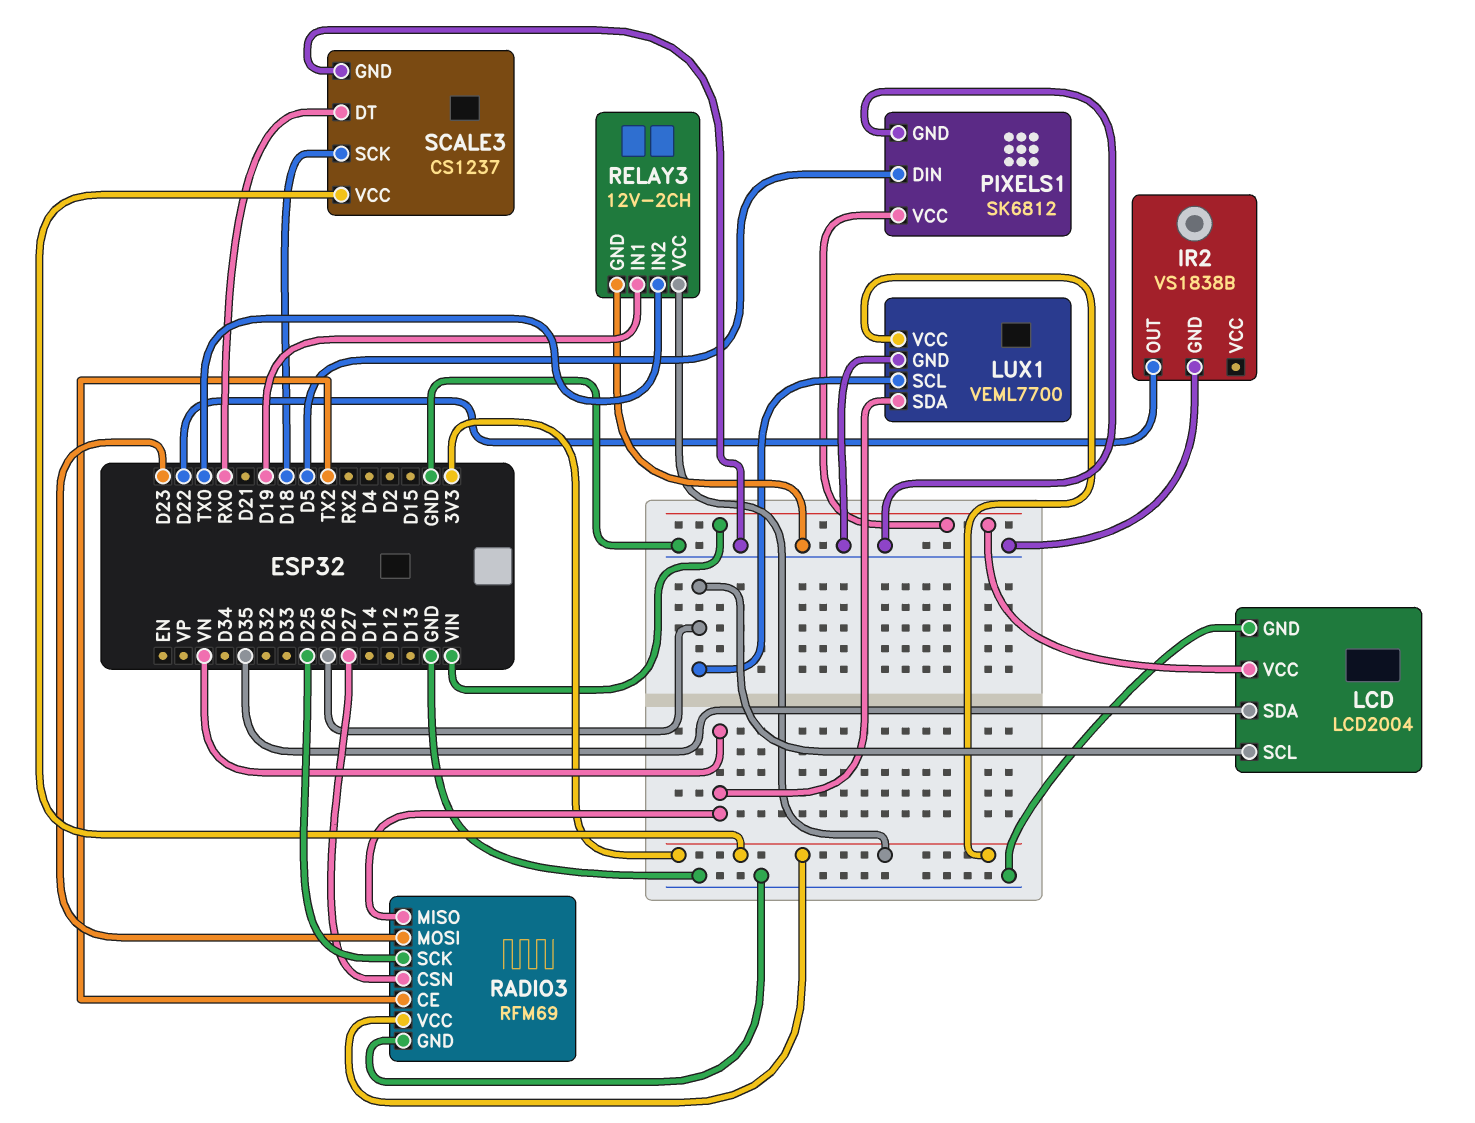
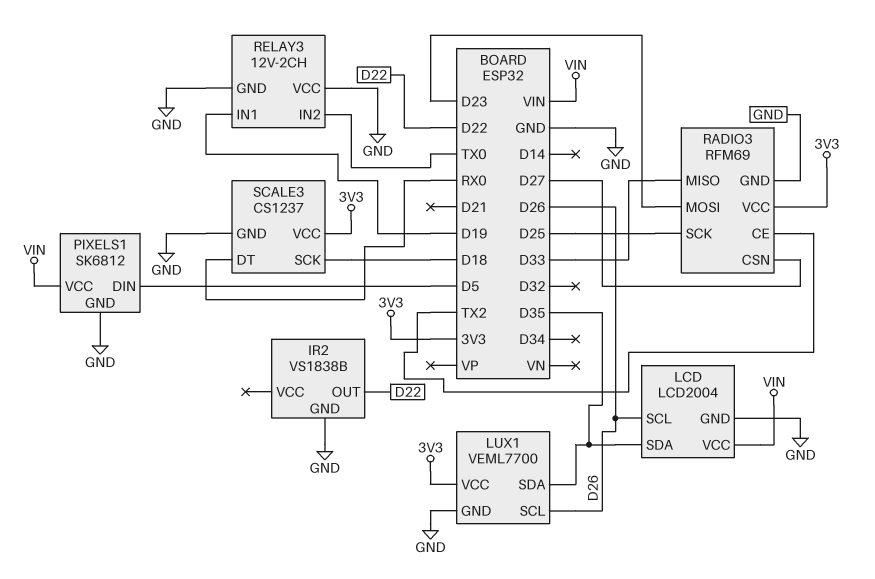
LUX1 pin SDA: VN -> D35
RADIO3 pin MISO: VN -> D33
RELAY3 pin VCC: 3V3 -> GND

